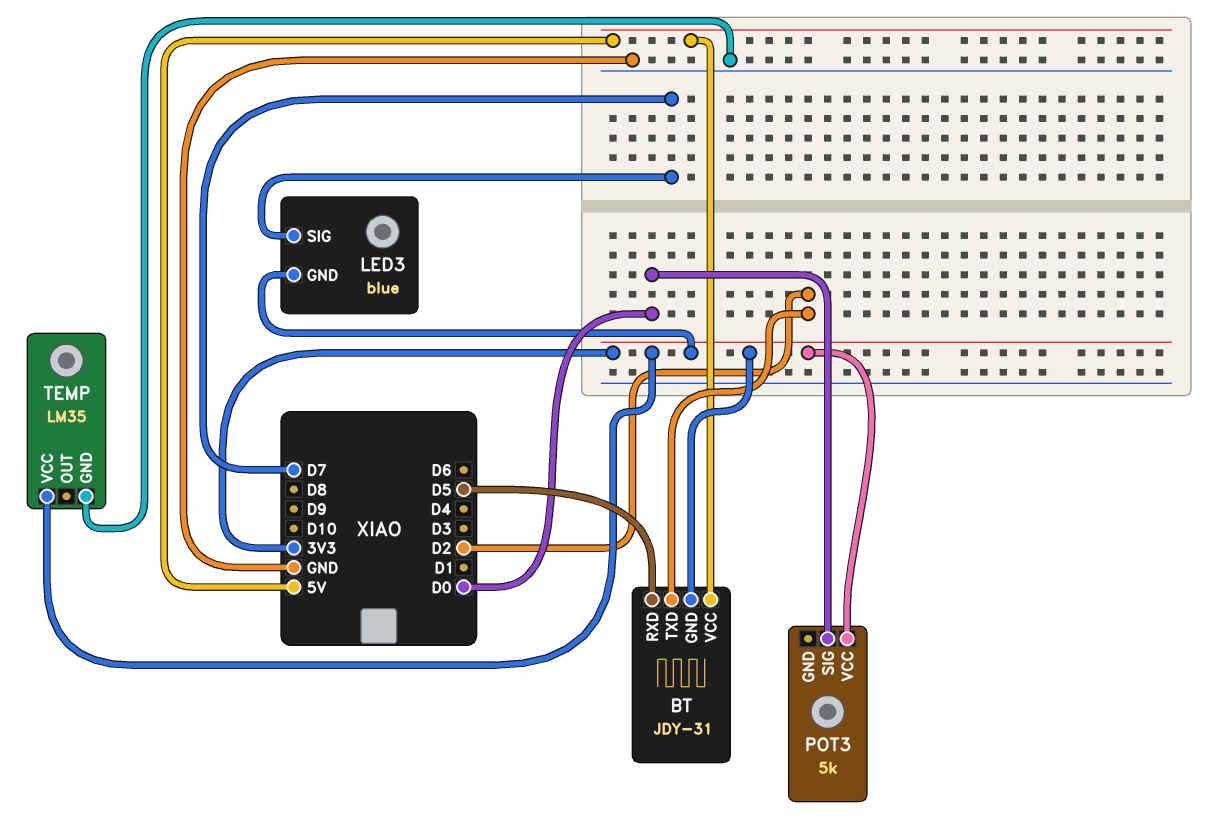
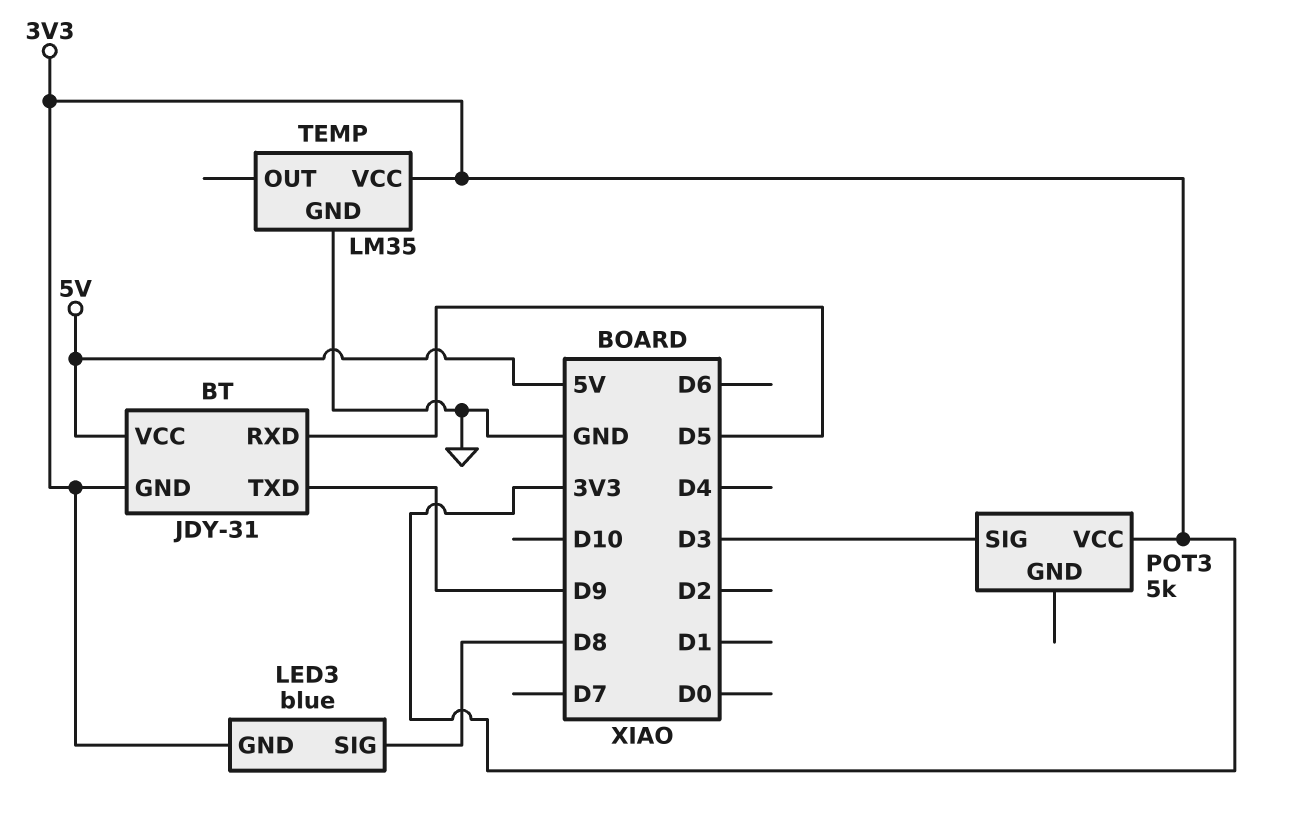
BT pin TXD: D2 -> D9
LED3 pin SIG: D7 -> D8
POT3 pin SIG: D0 -> D3

